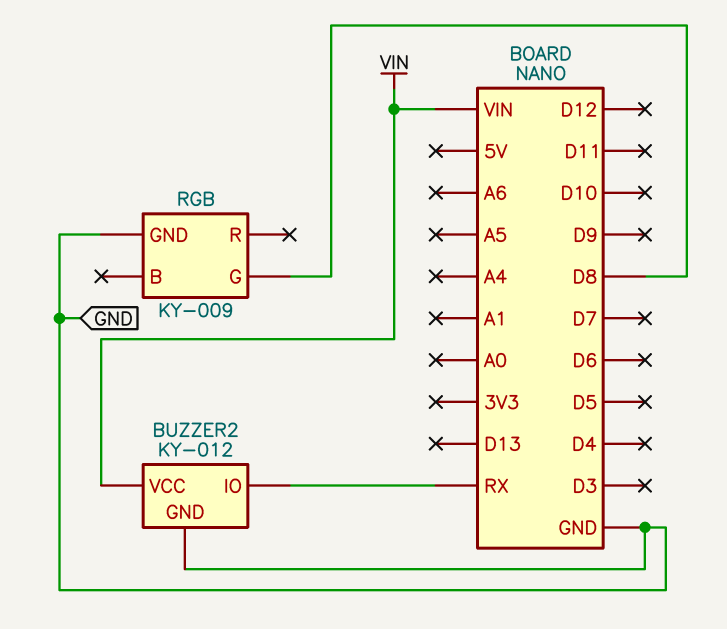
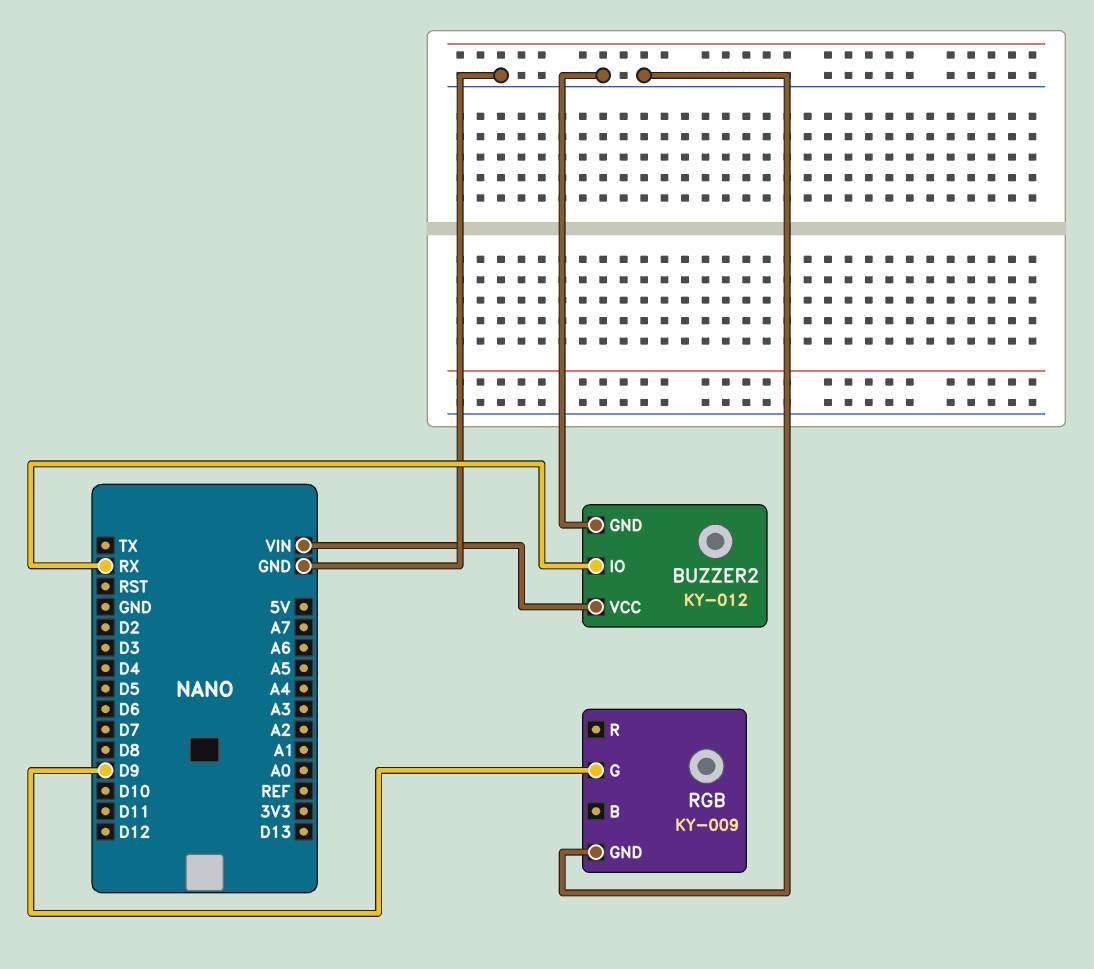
RGB pin G: D8 -> D9

